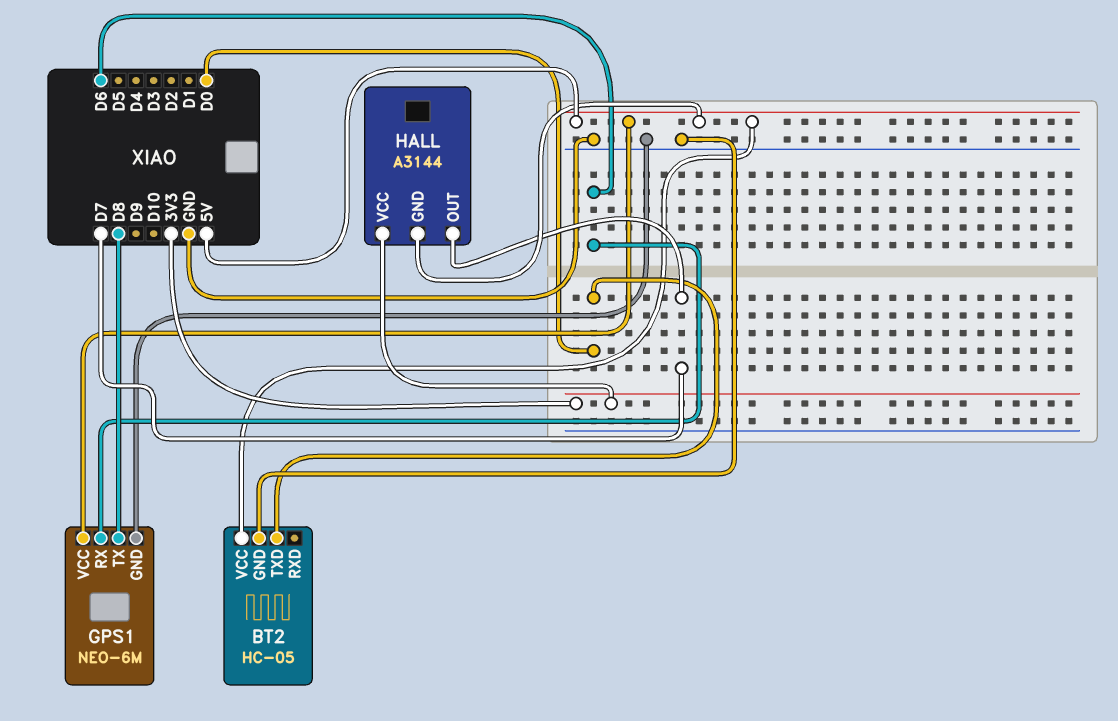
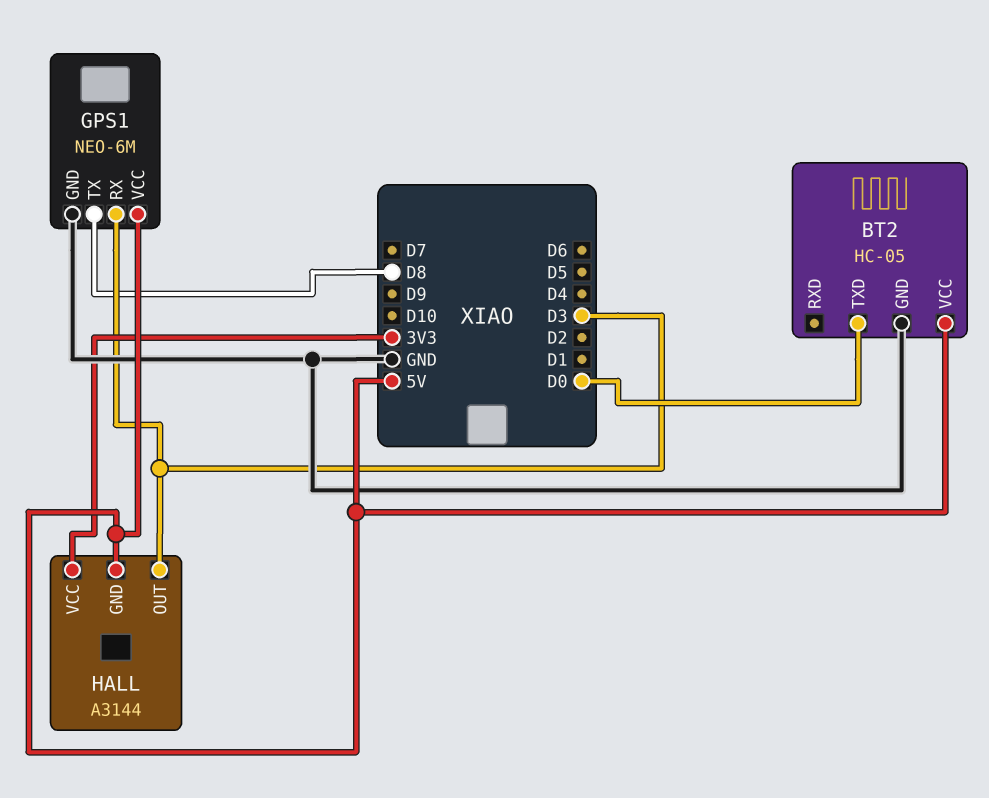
GPS1 pin RX: D6 -> D3
HALL pin OUT: D7 -> D3

